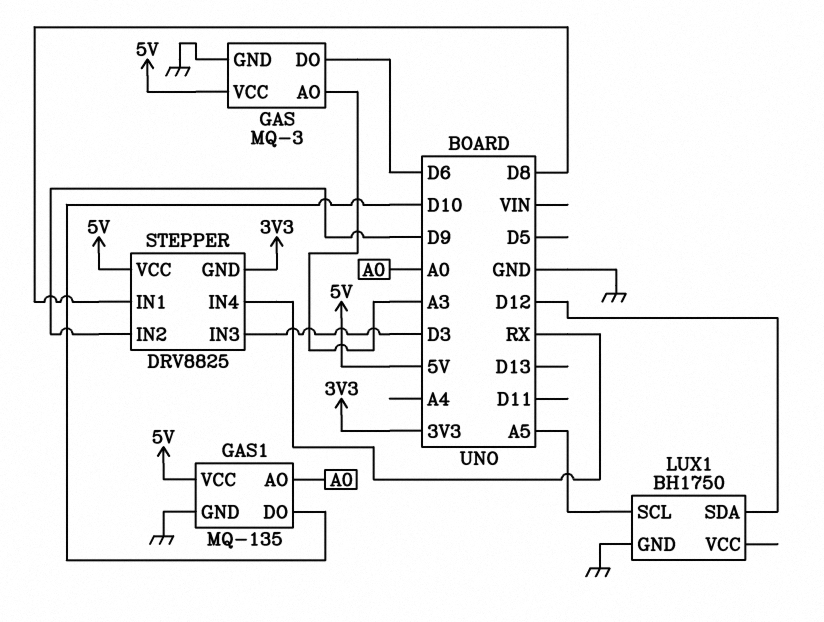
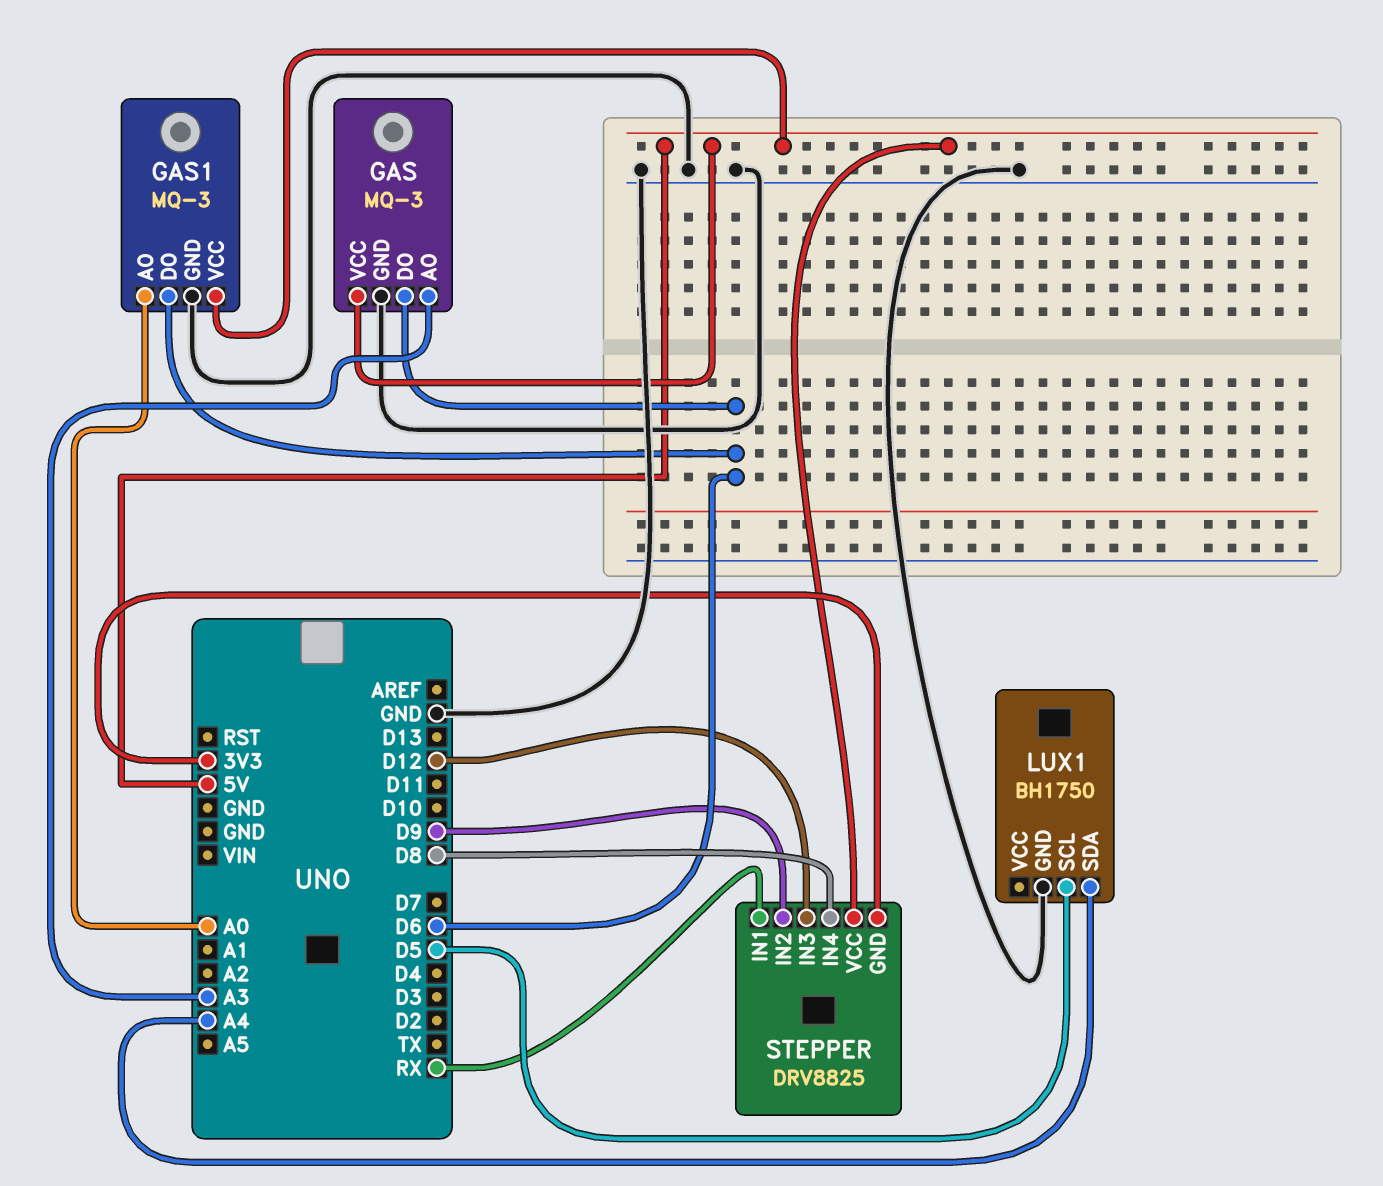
GAS1: MQ-135 -> MQ-3
GAS1 pin DO: D10 -> D6
LUX1 pin SCL: A5 -> D5
LUX1 pin SDA: D12 -> A4
STEPPER pin IN1: D8 -> RX
STEPPER pin IN3: D3 -> D12
STEPPER pin IN4: RX -> D8

